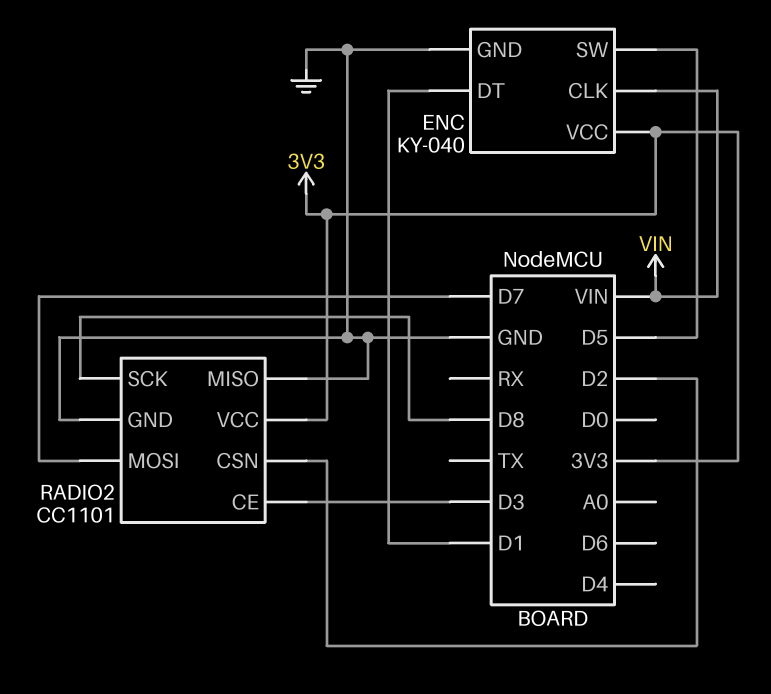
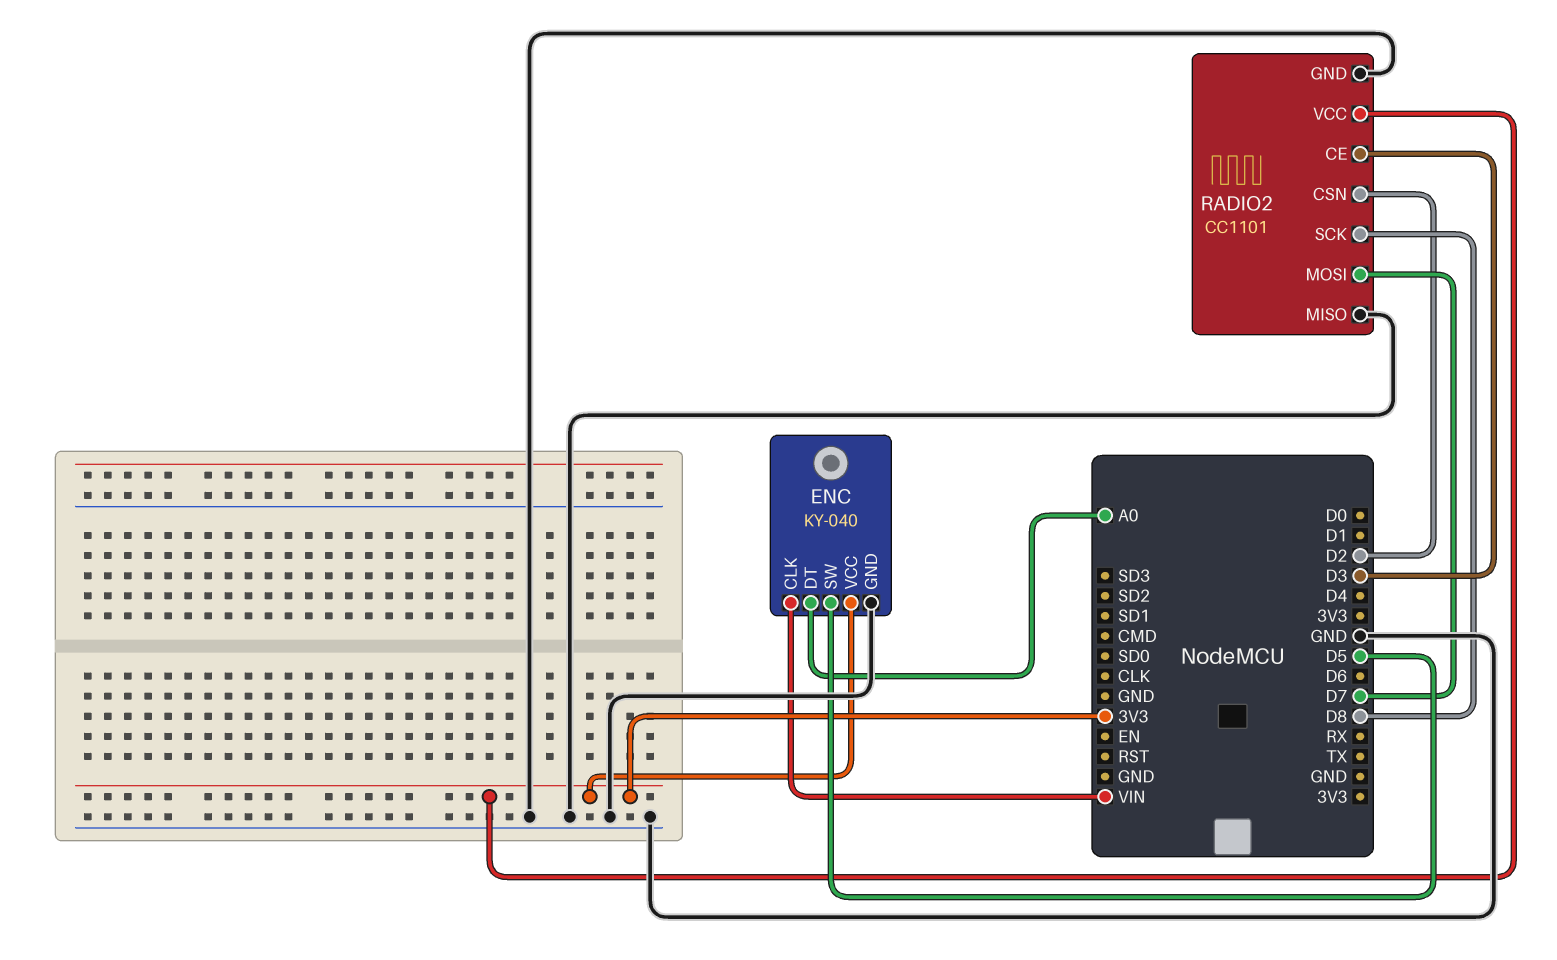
ENC pin DT: D1 -> A0

